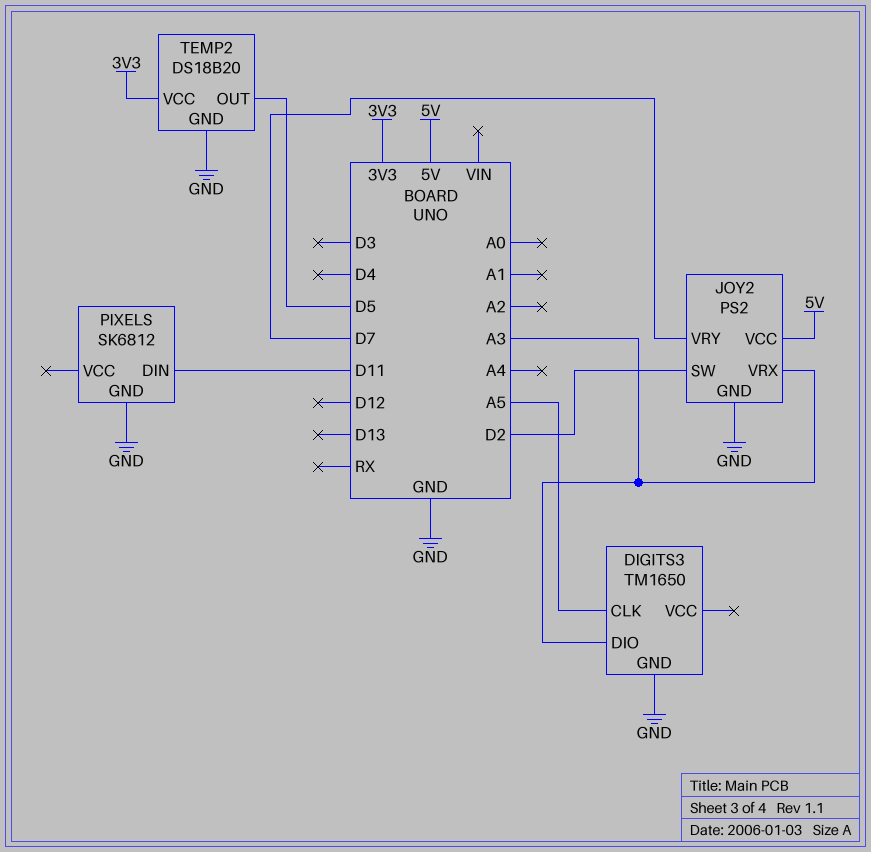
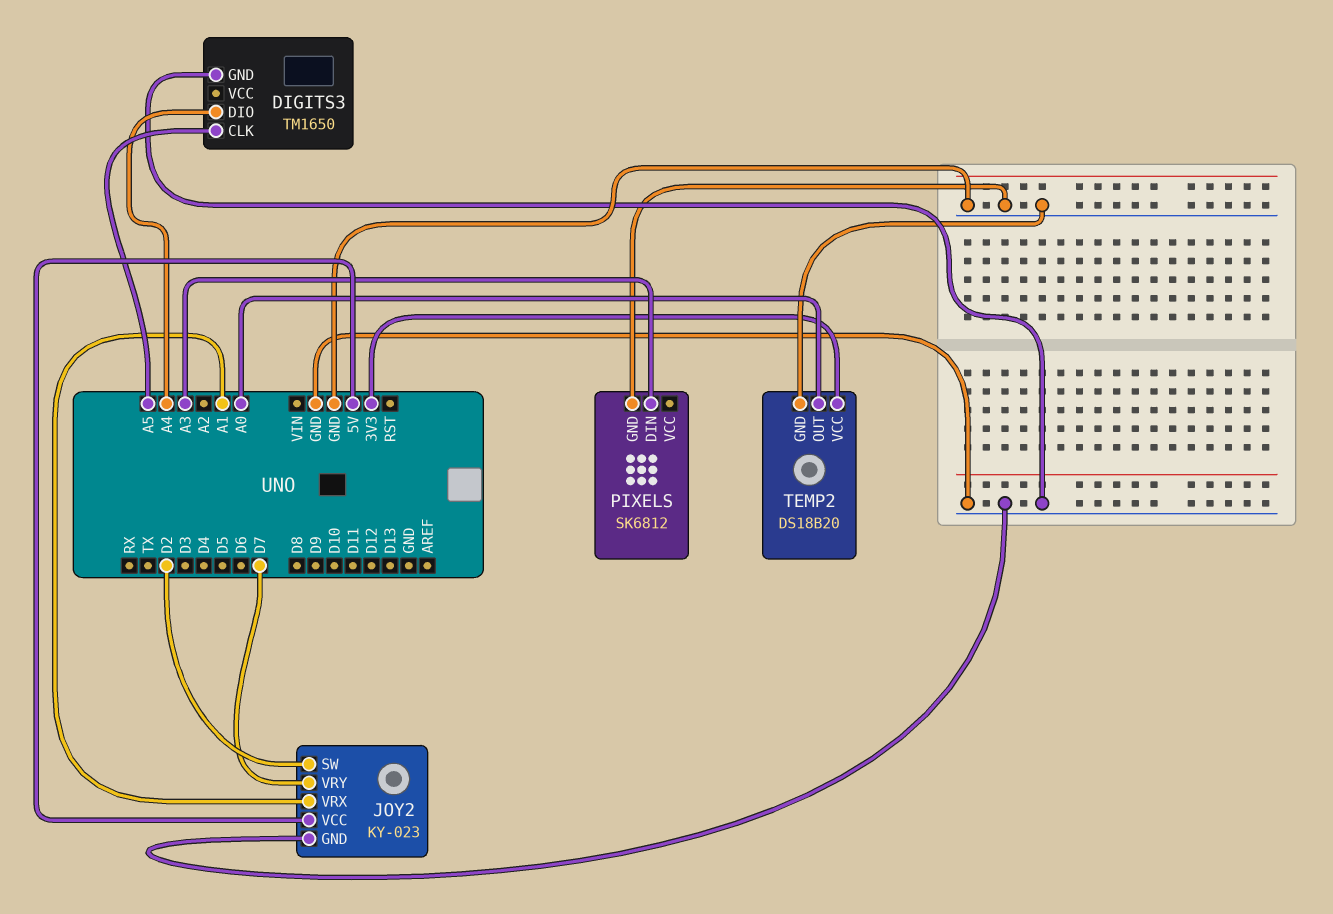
DIGITS3 pin DIO: A3 -> A4
JOY2: PS2 -> KY-023
JOY2 pin VRX: A3 -> A1
PIXELS pin DIN: D11 -> A3
TEMP2 pin OUT: D5 -> A0

